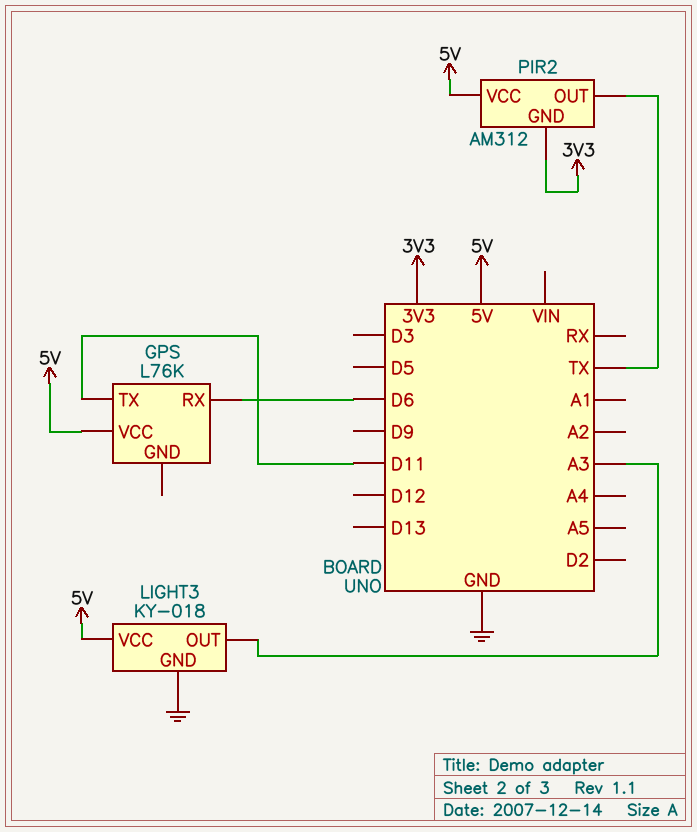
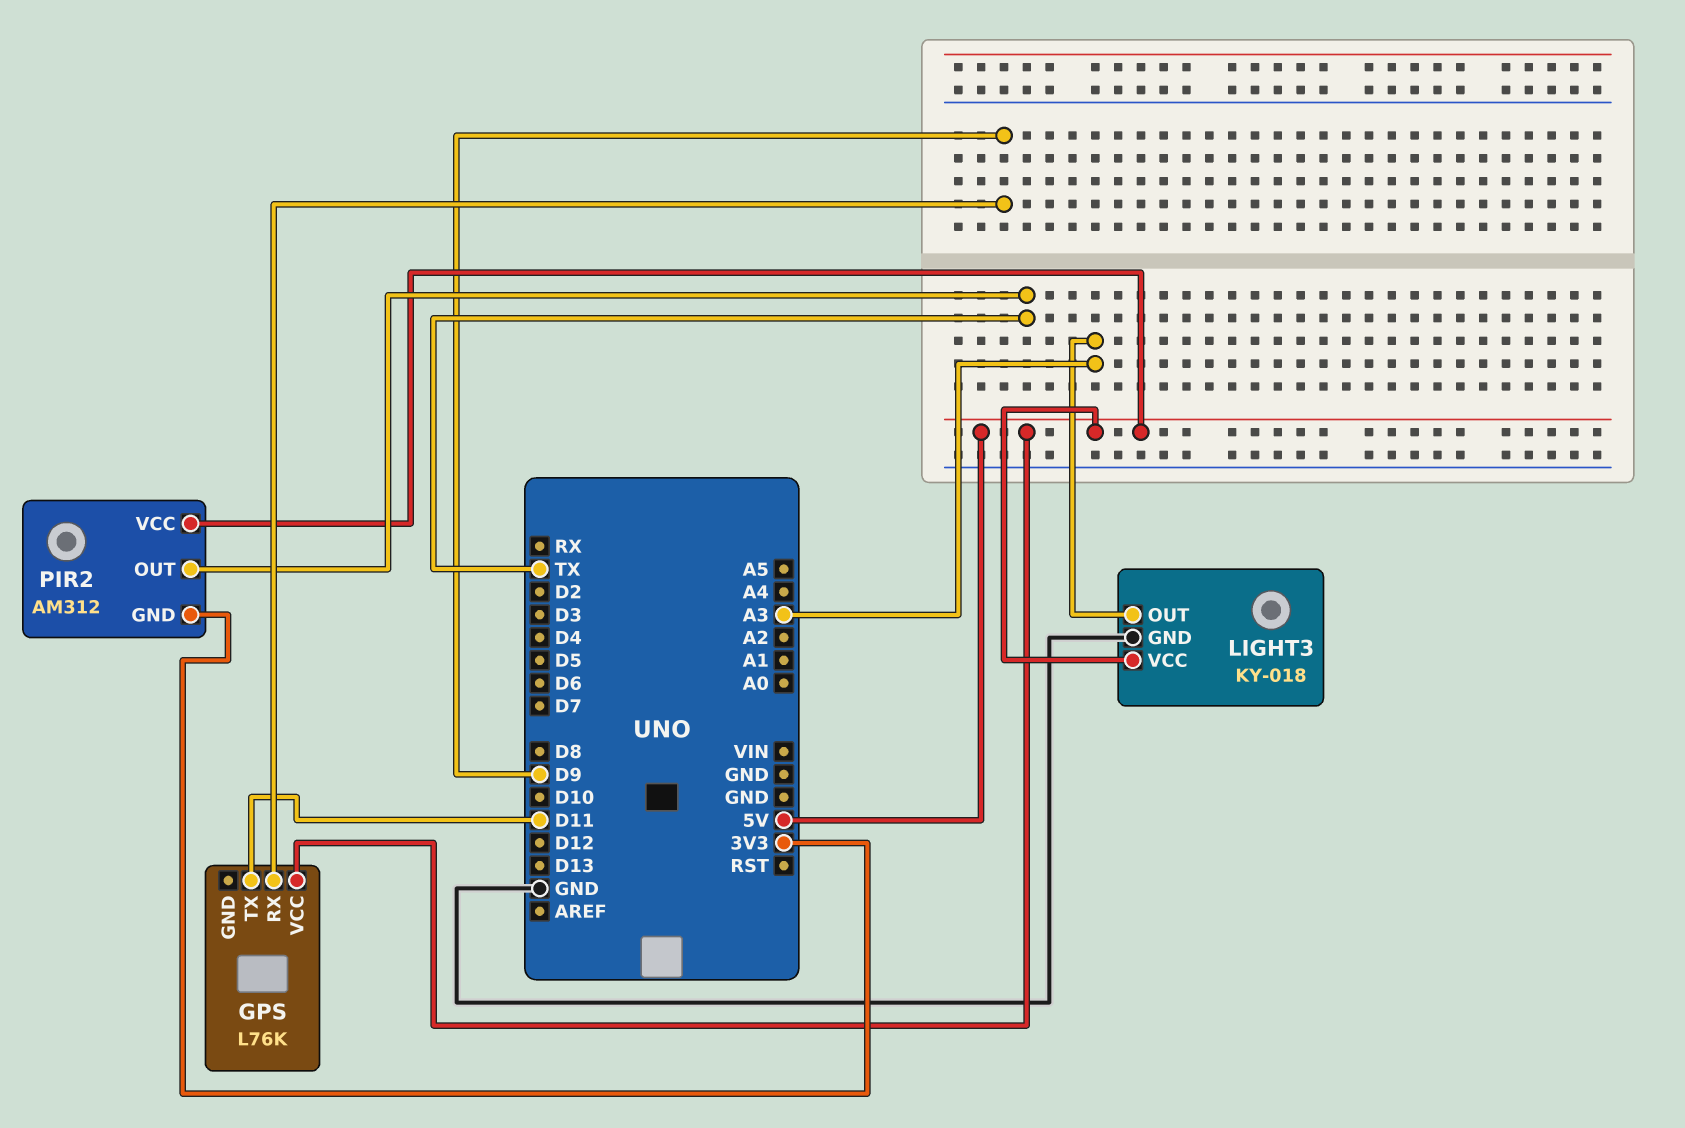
GPS pin RX: D6 -> D9

